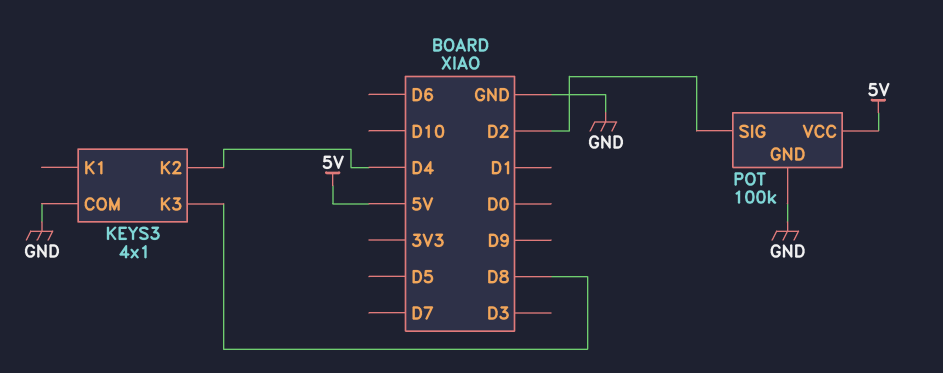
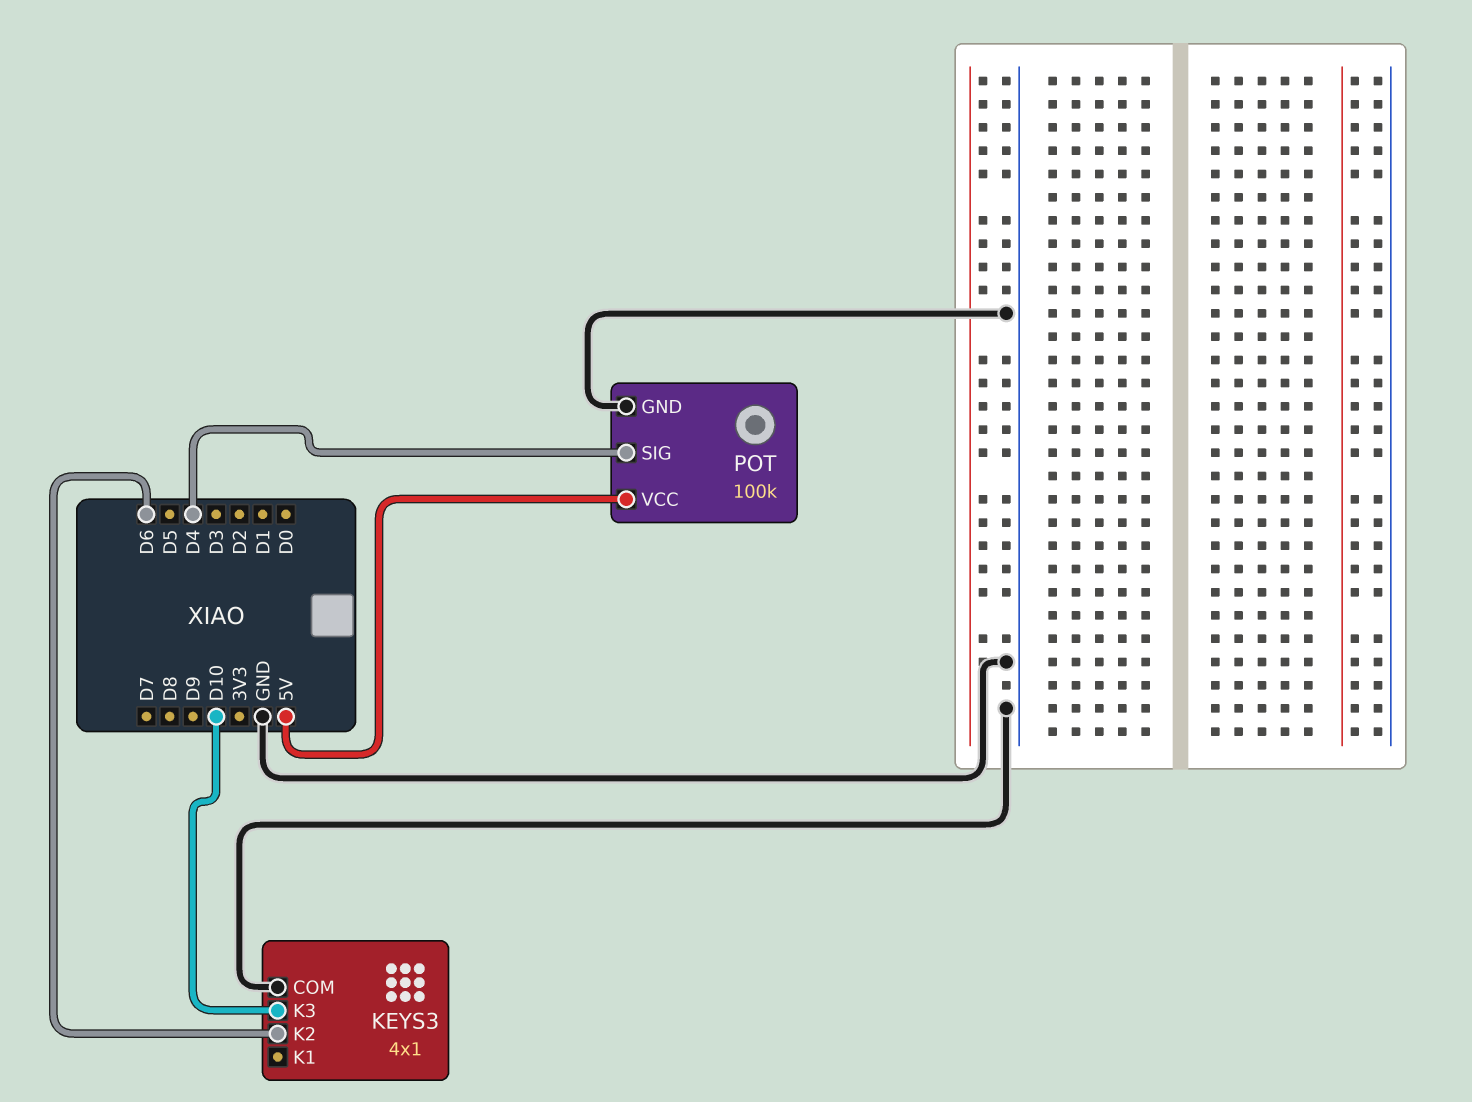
KEYS3 pin K2: D4 -> D6
KEYS3 pin K3: D8 -> D10
POT pin SIG: D2 -> D4

